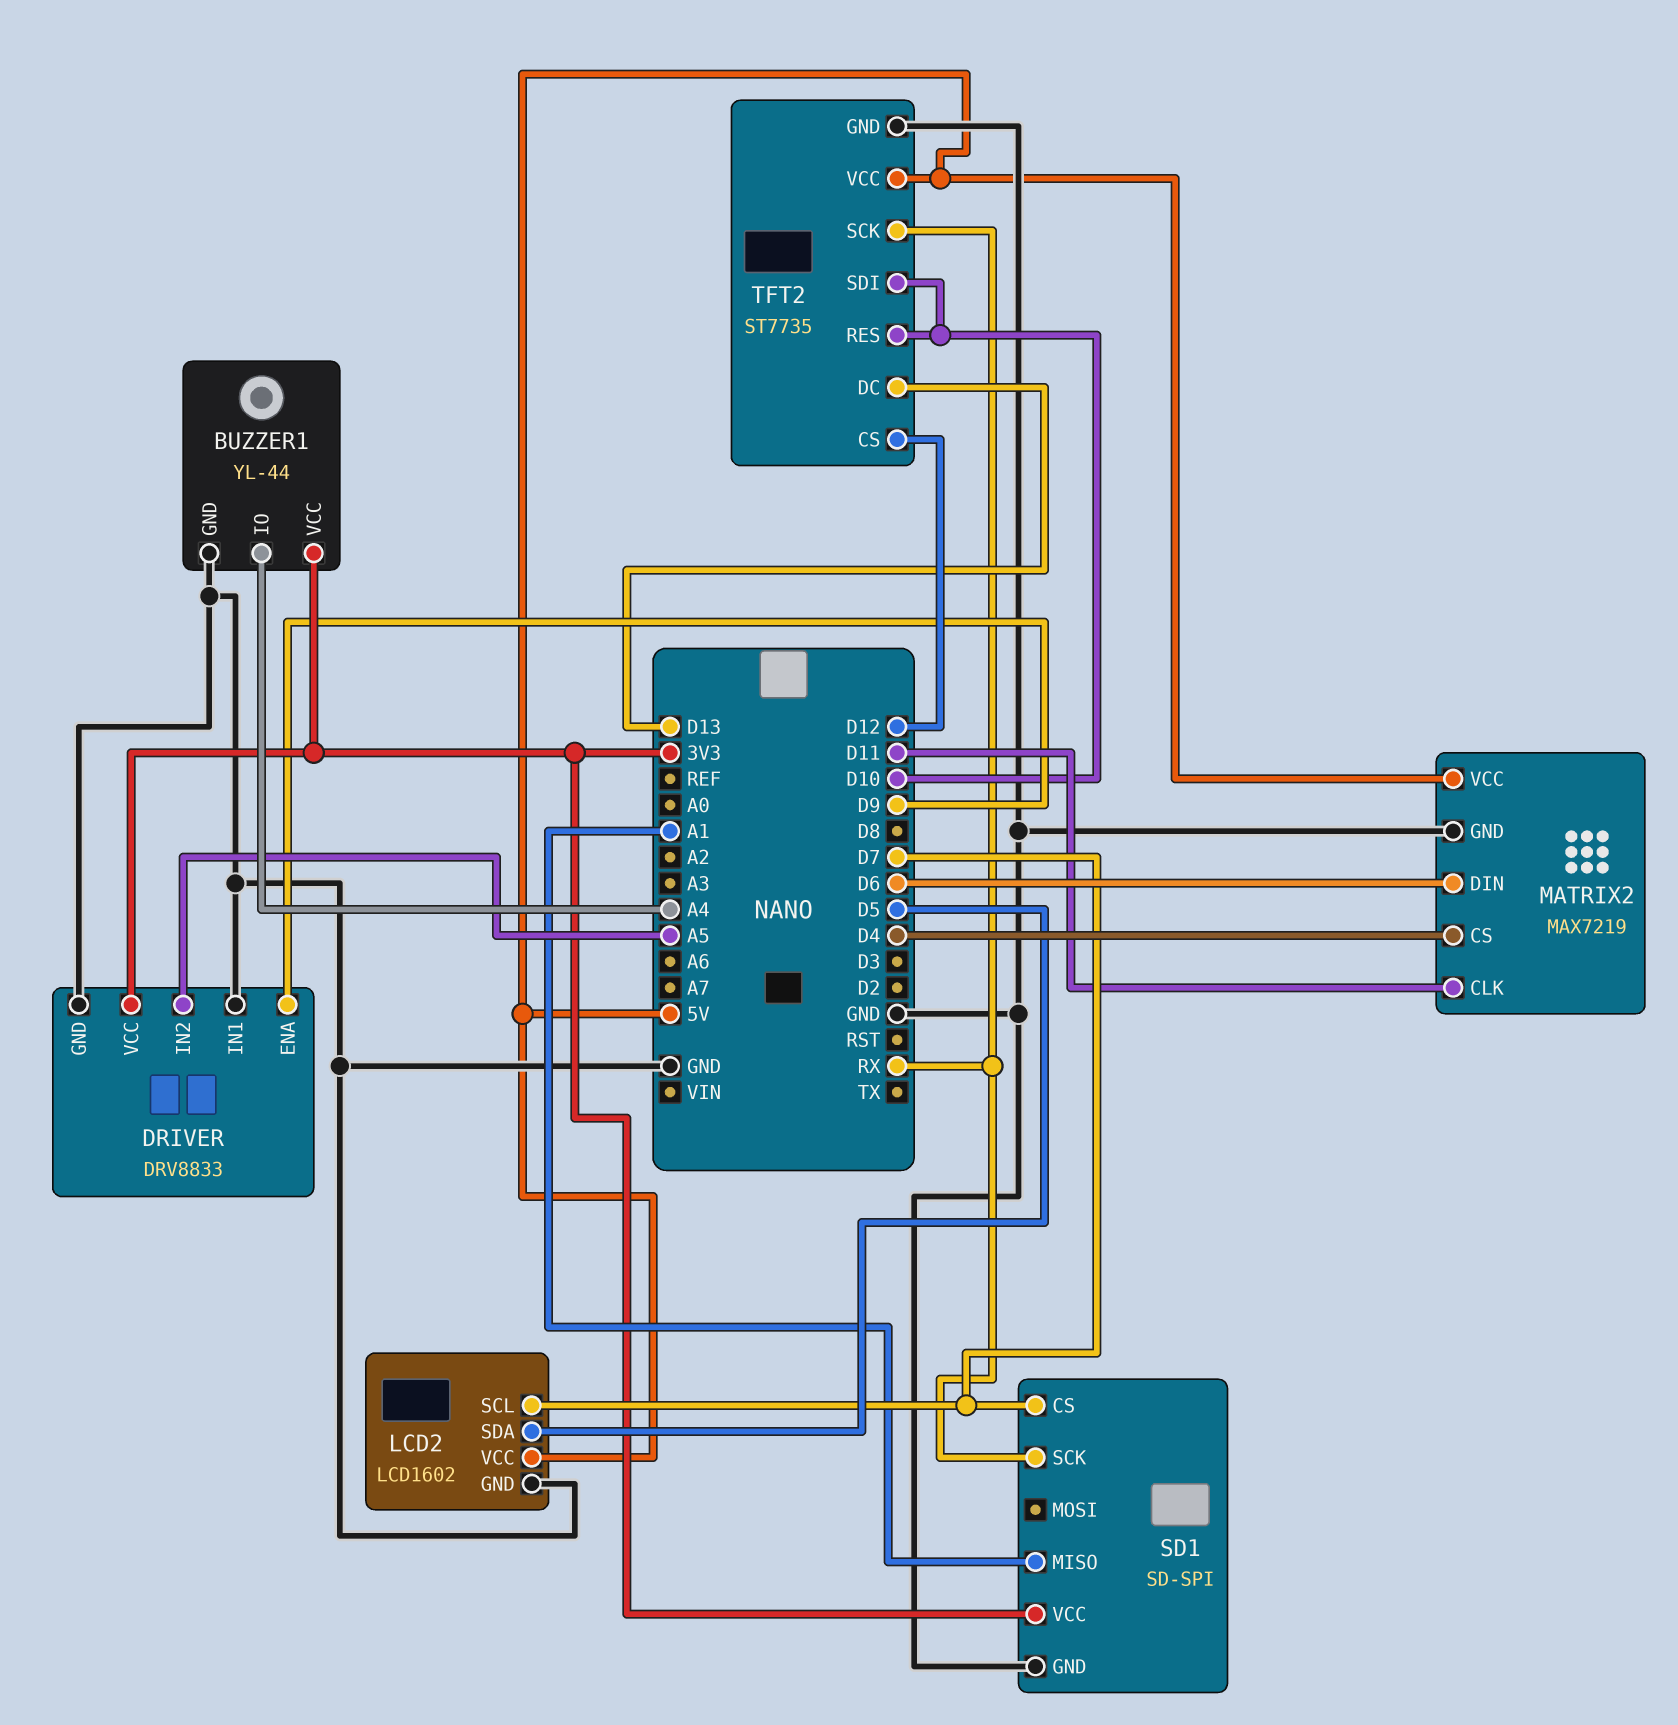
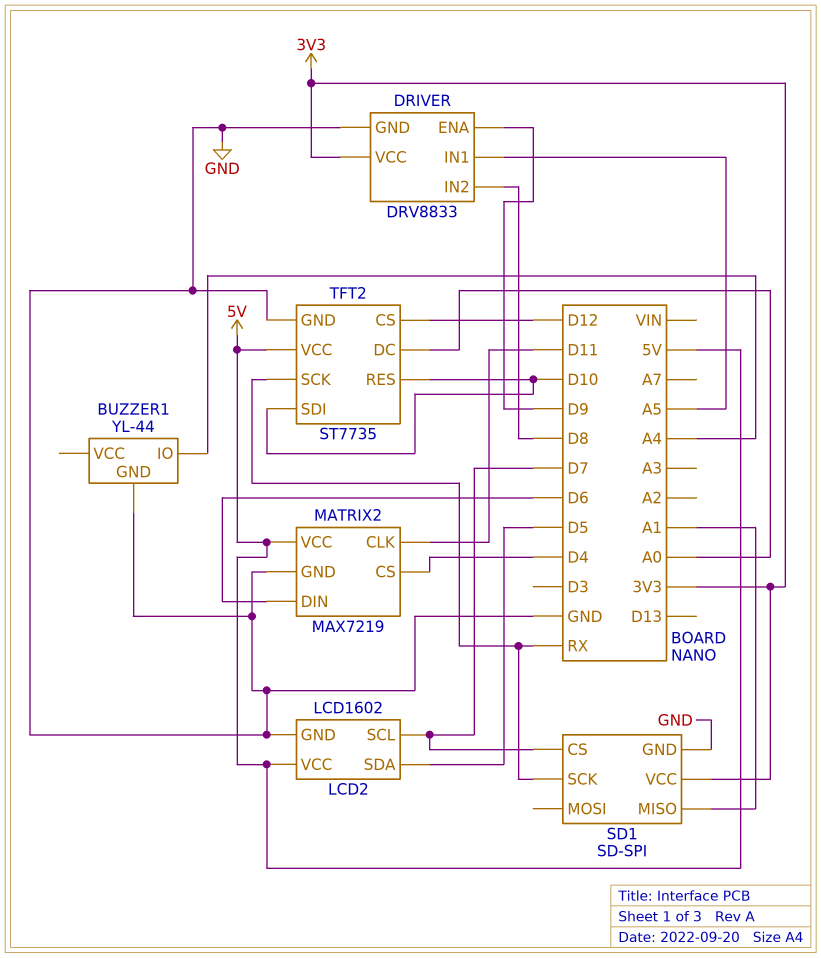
BUZZER1 pin VCC: 3V3 -> none
DRIVER pin IN1: GND -> A5
DRIVER pin IN2: A5 -> D8
TFT2 pin DC: D13 -> A0

